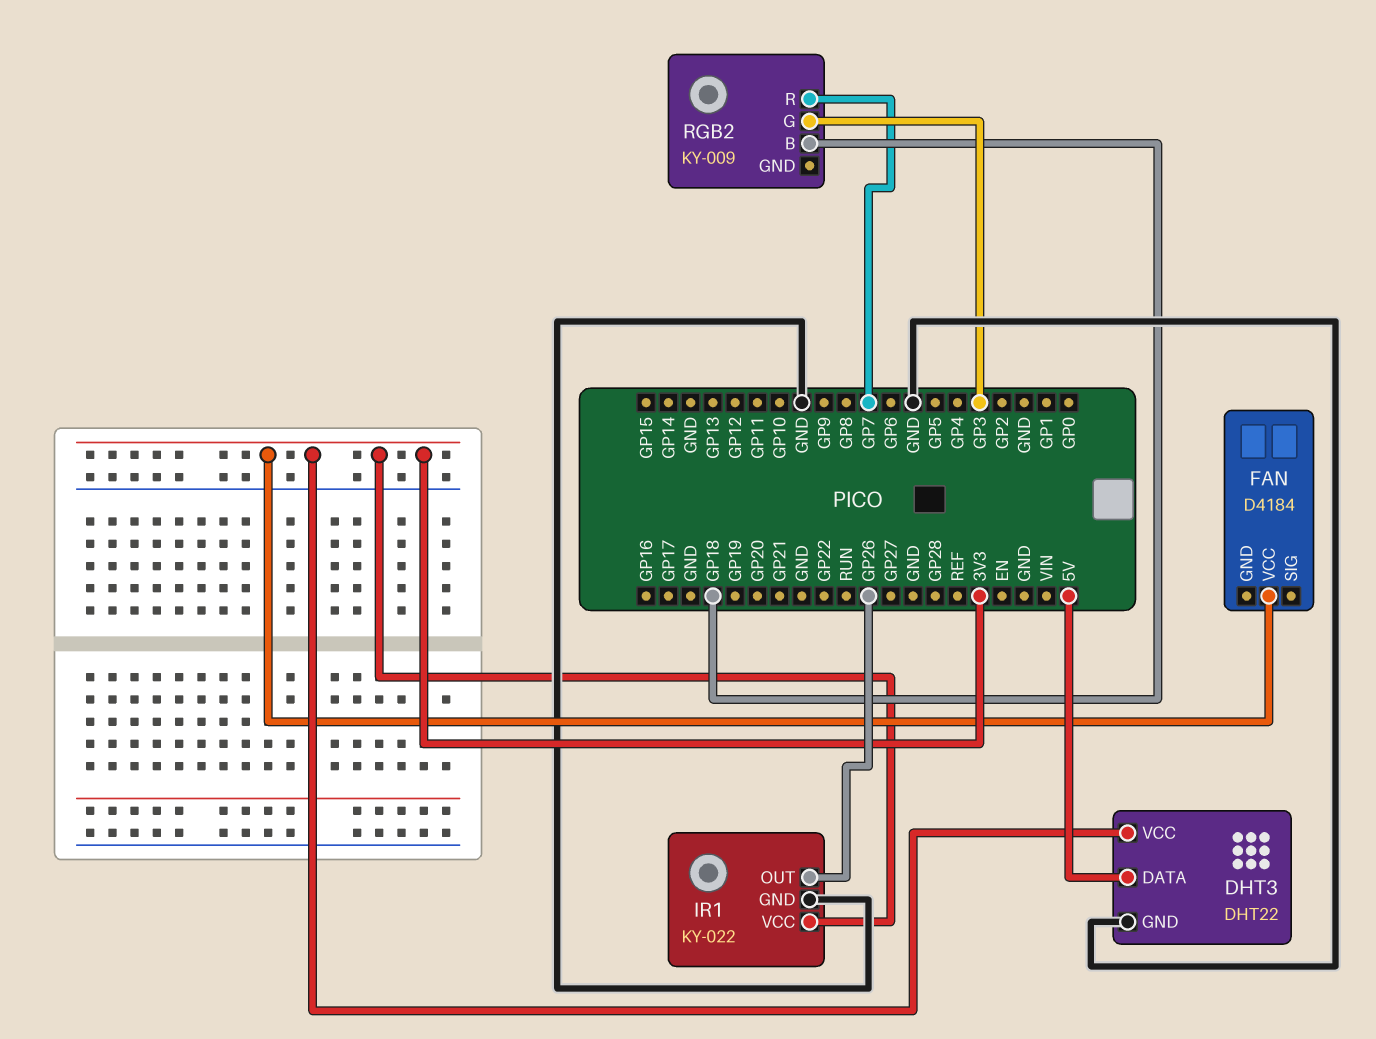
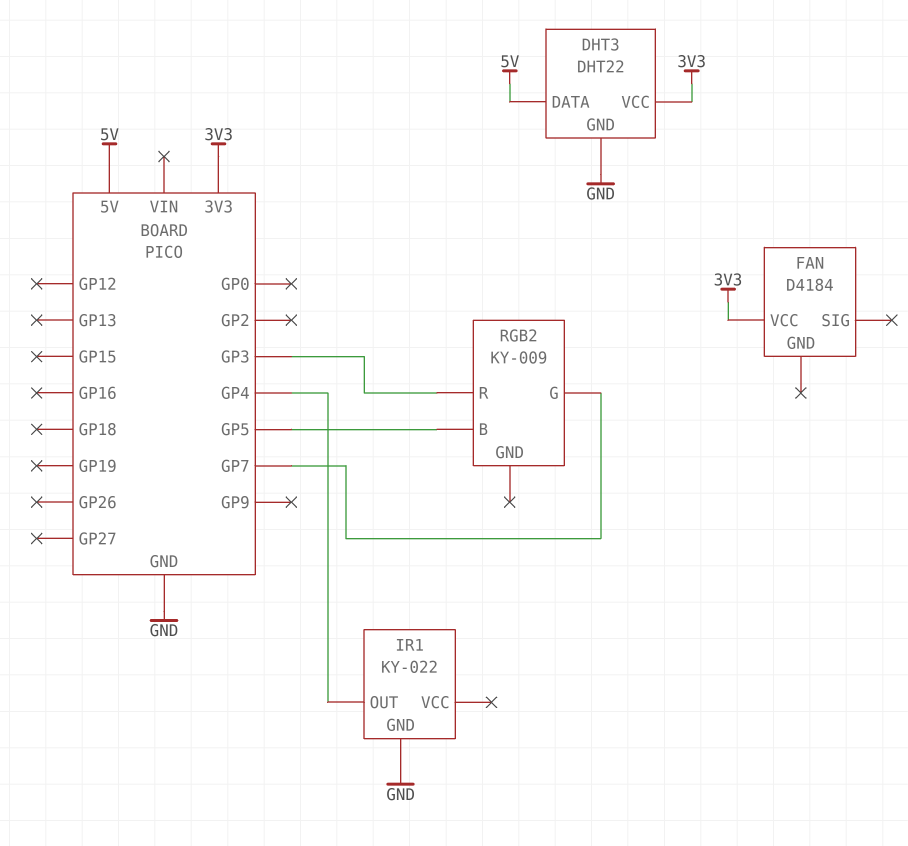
IR1 pin OUT: GP26 -> GP4
IR1 pin VCC: 3V3 -> none
RGB2 pin B: GP18 -> GP5
RGB2 pin G: GP3 -> GP7
RGB2 pin R: GP7 -> GP3

